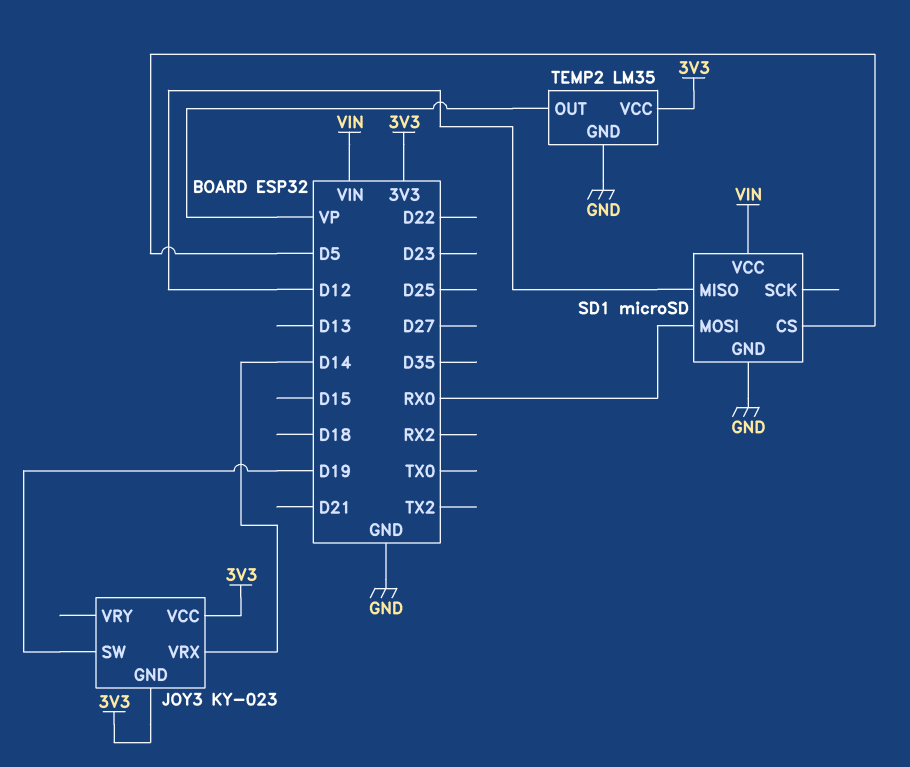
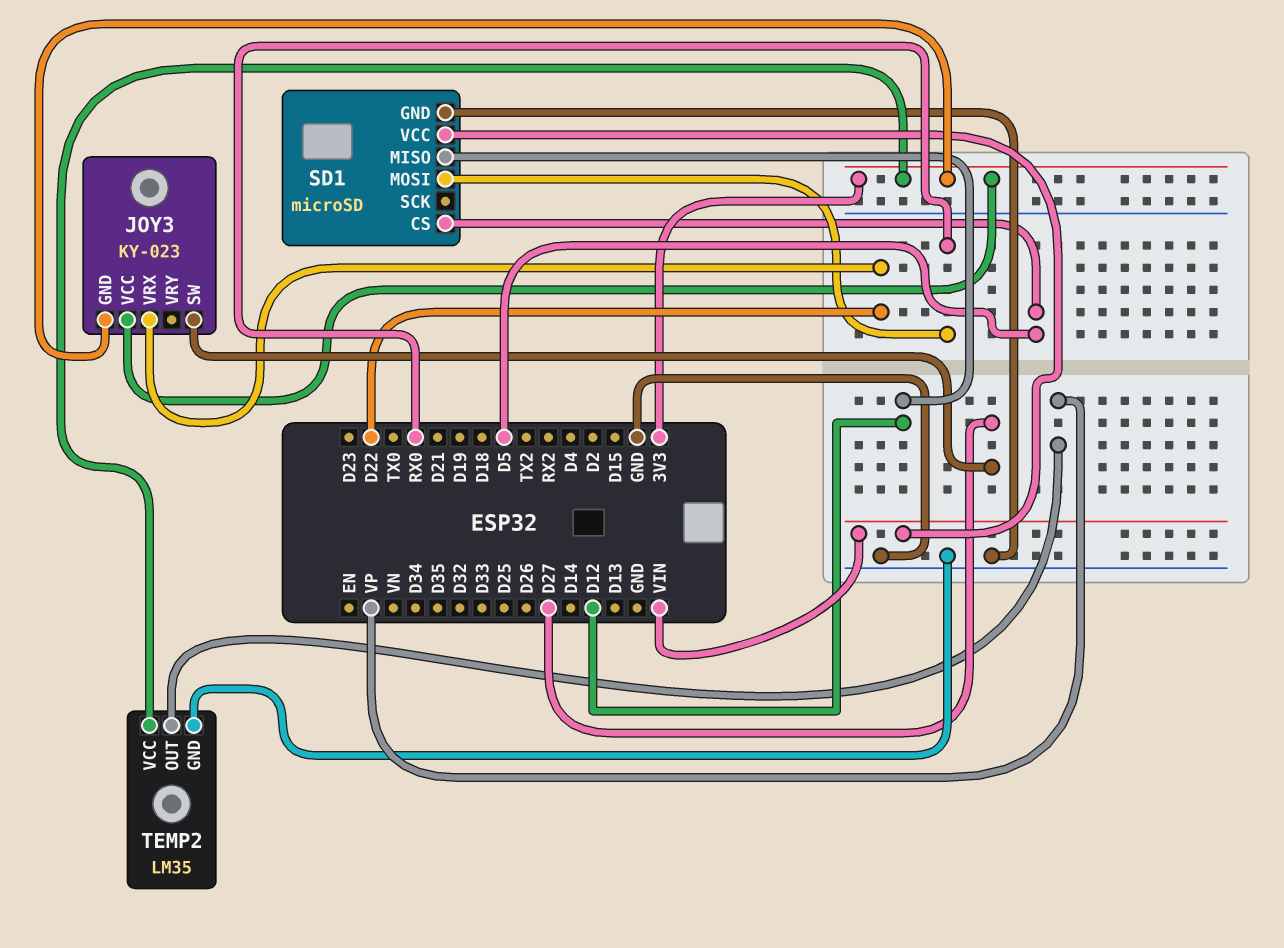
JOY3 pin SW: D19 -> D27
JOY3 pin VRX: D14 -> D22

